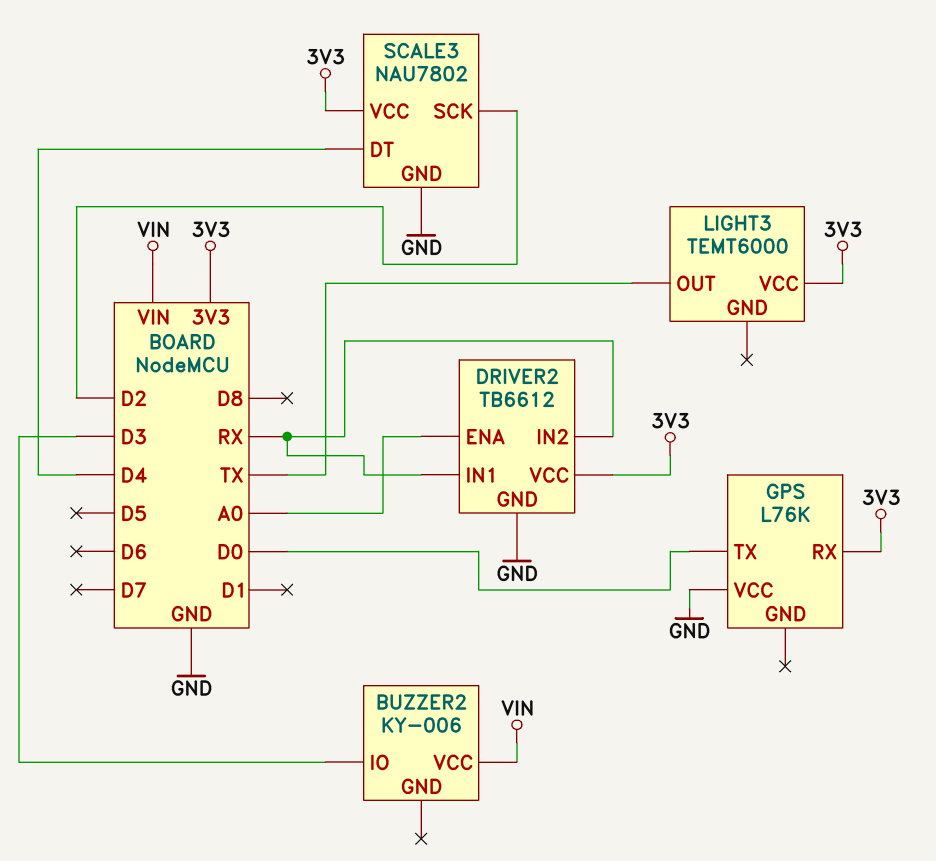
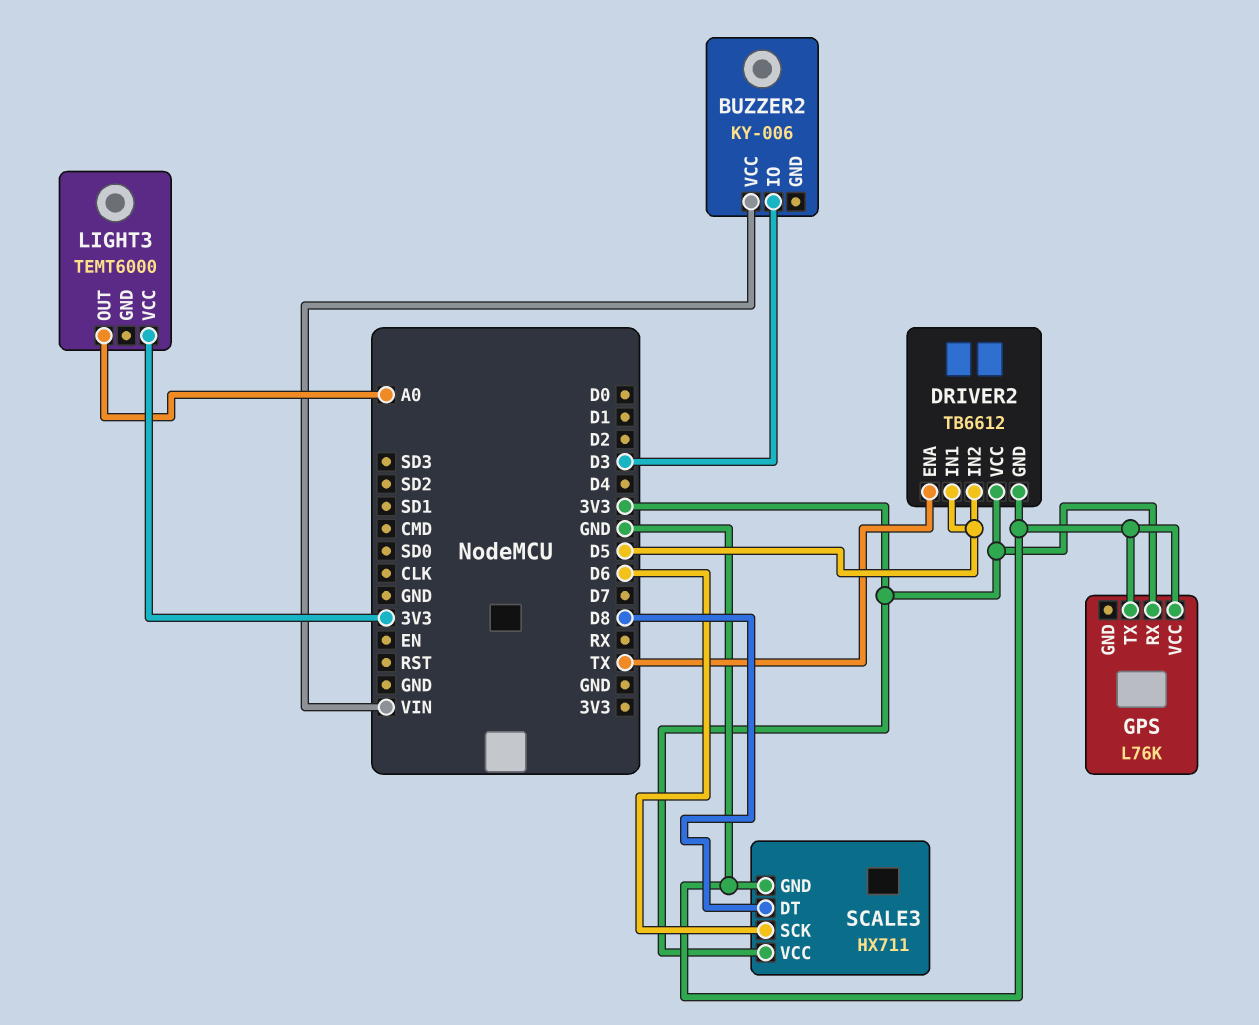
DRIVER2 pin ENA: A0 -> TX
DRIVER2 pin IN1: RX -> D5
DRIVER2 pin IN2: RX -> D5
GPS pin TX: D0 -> GND
LIGHT3 pin OUT: TX -> A0
SCALE3: NAU7802 -> HX711
SCALE3 pin DT: D4 -> D8
SCALE3 pin SCK: D2 -> D6

